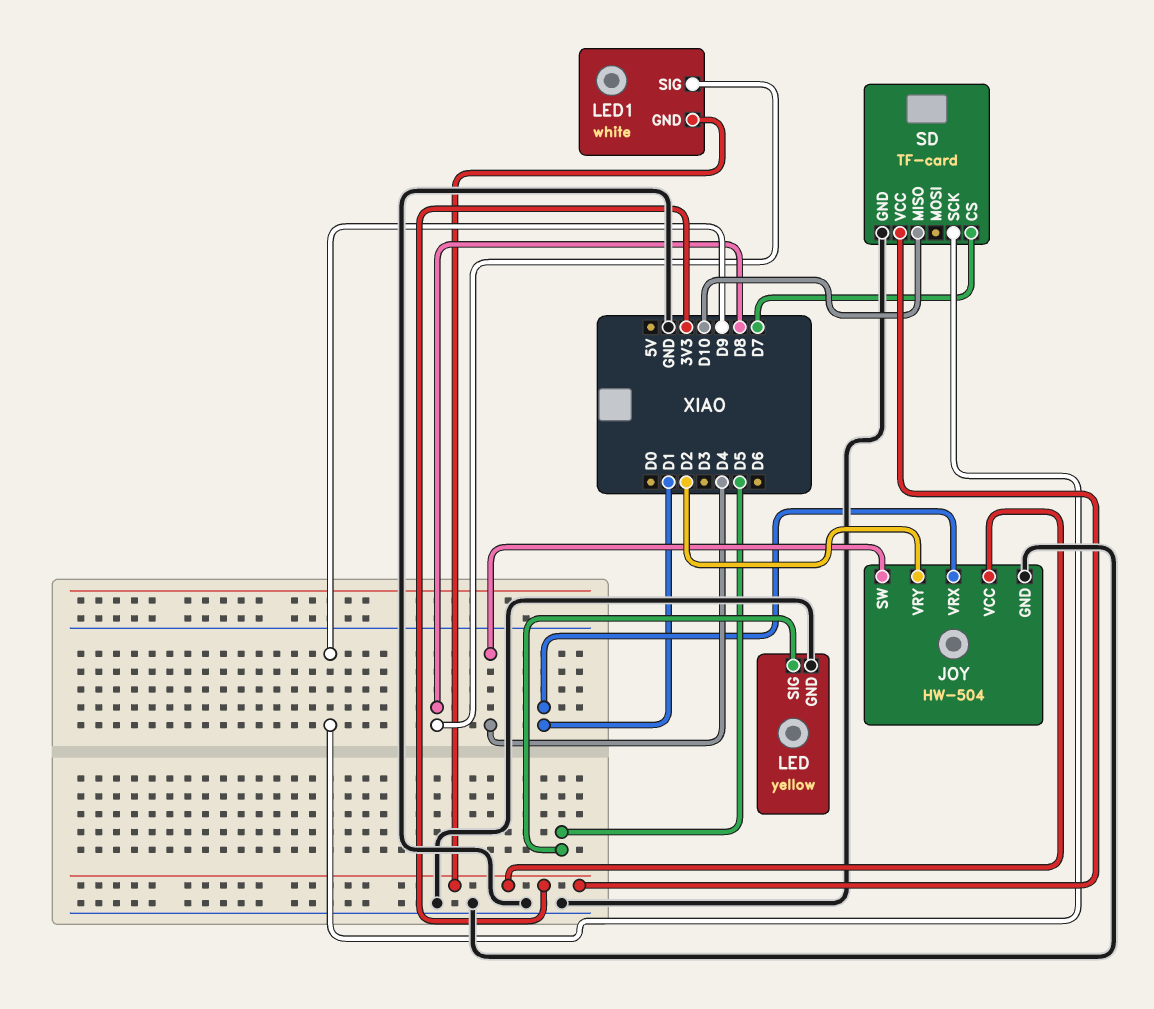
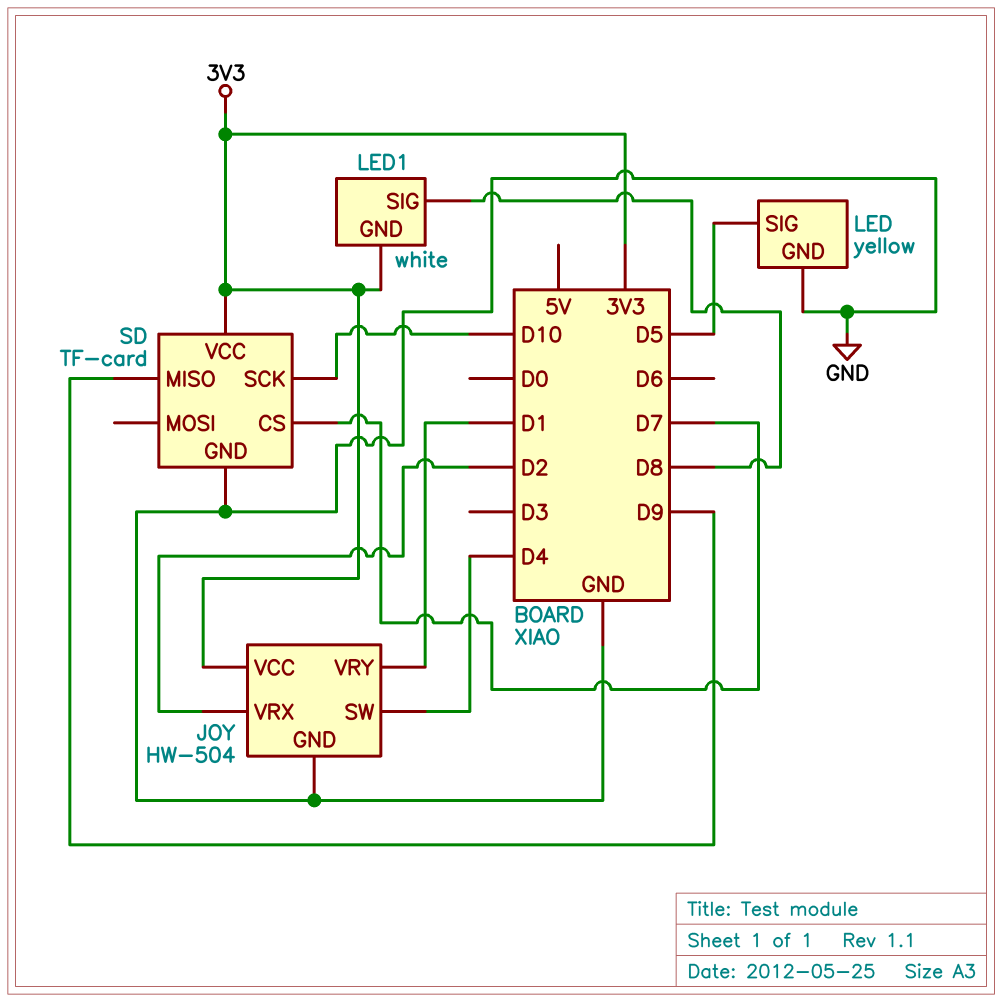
JOY pin VRX: D1 -> D2
JOY pin VRY: D2 -> D1
SD pin MISO: D10 -> D9
SD pin SCK: D9 -> D10

